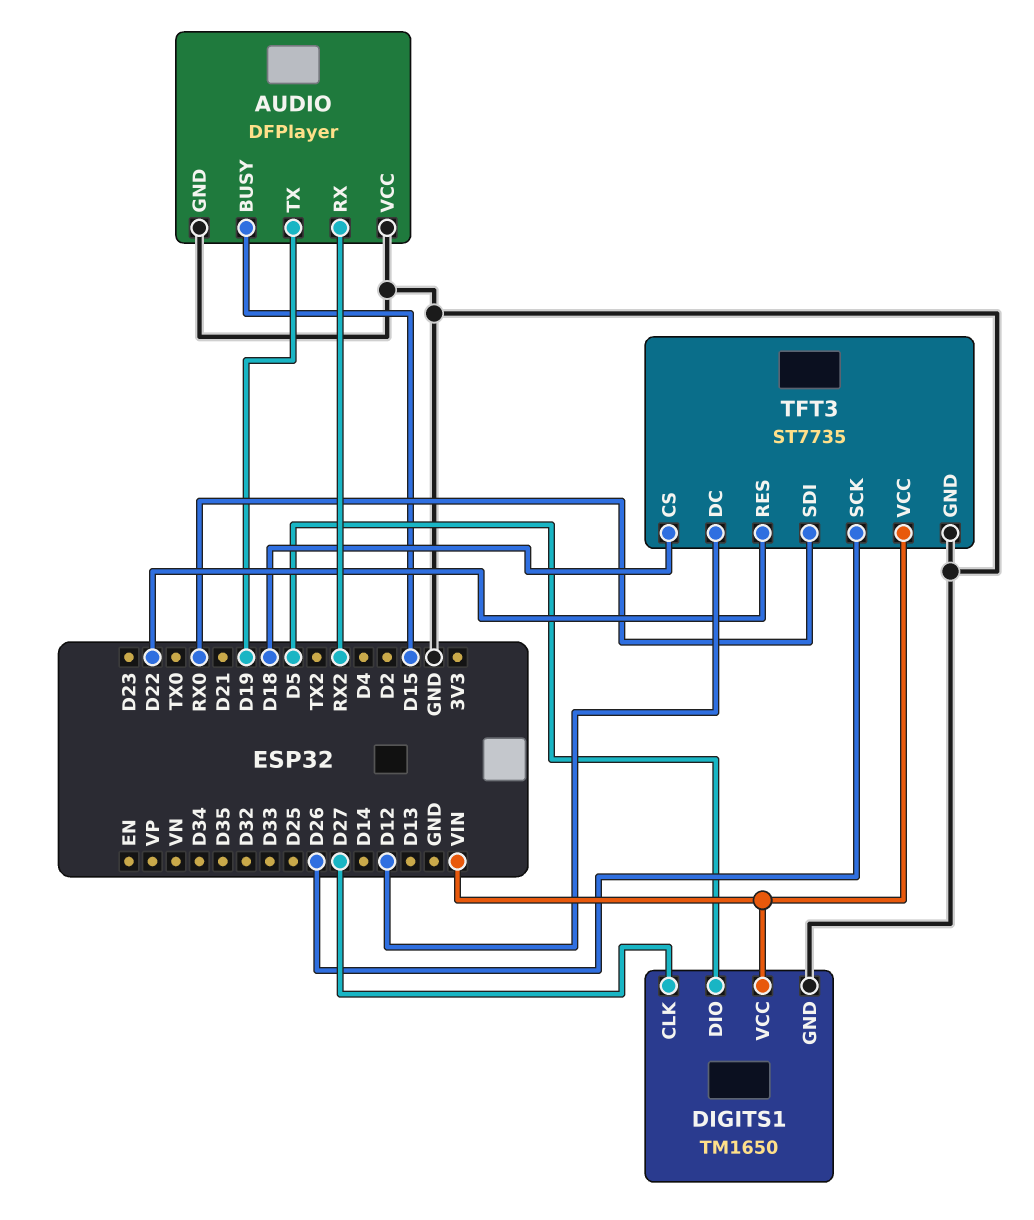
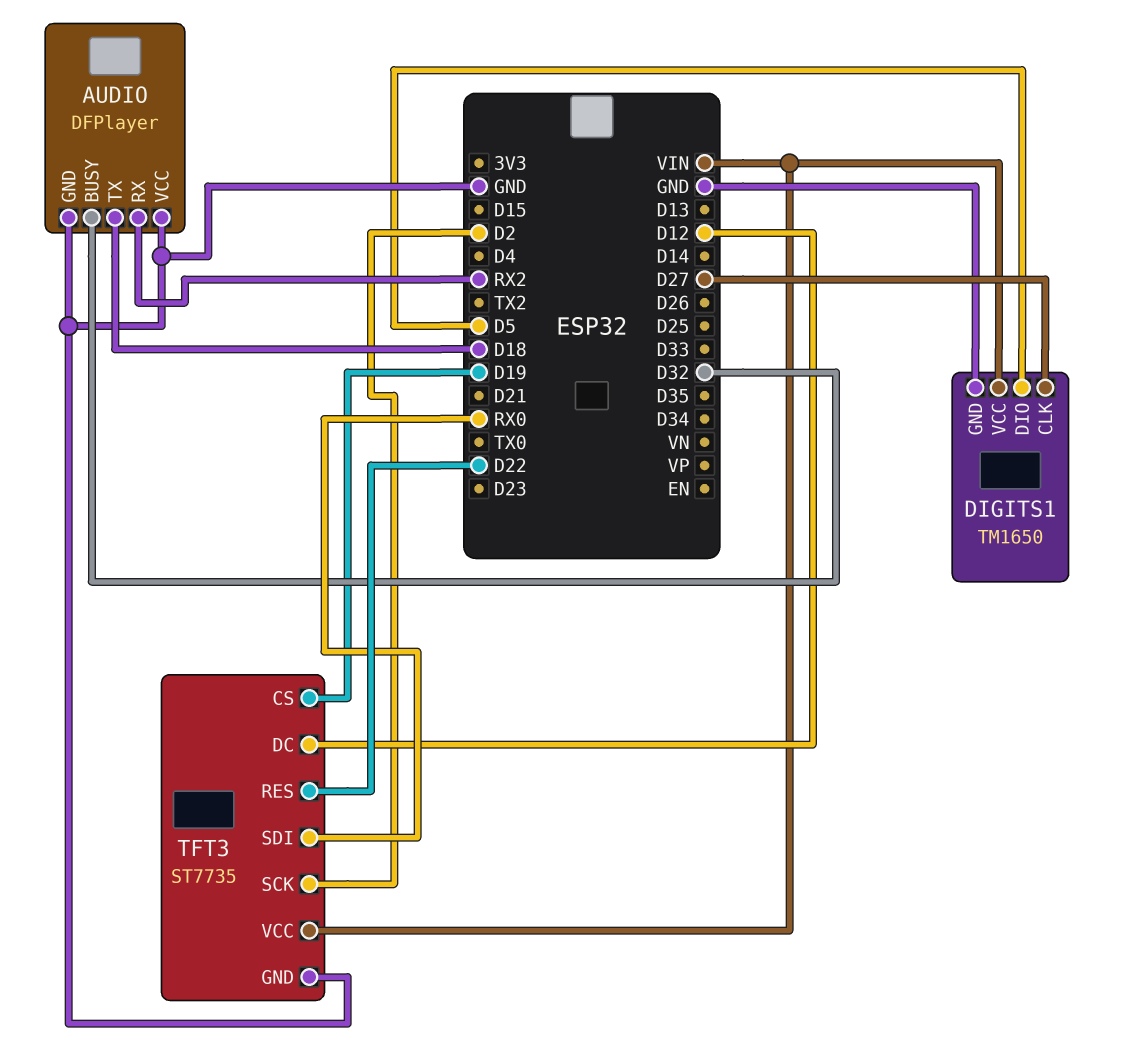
AUDIO pin BUSY: D15 -> D32
AUDIO pin TX: D19 -> D18
TFT3 pin CS: D18 -> D19
TFT3 pin SCK: D26 -> D2

